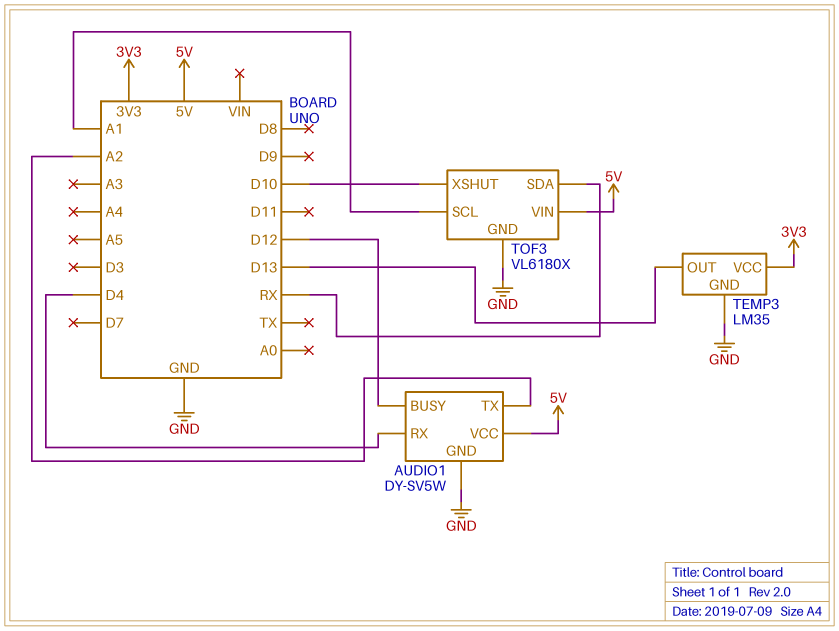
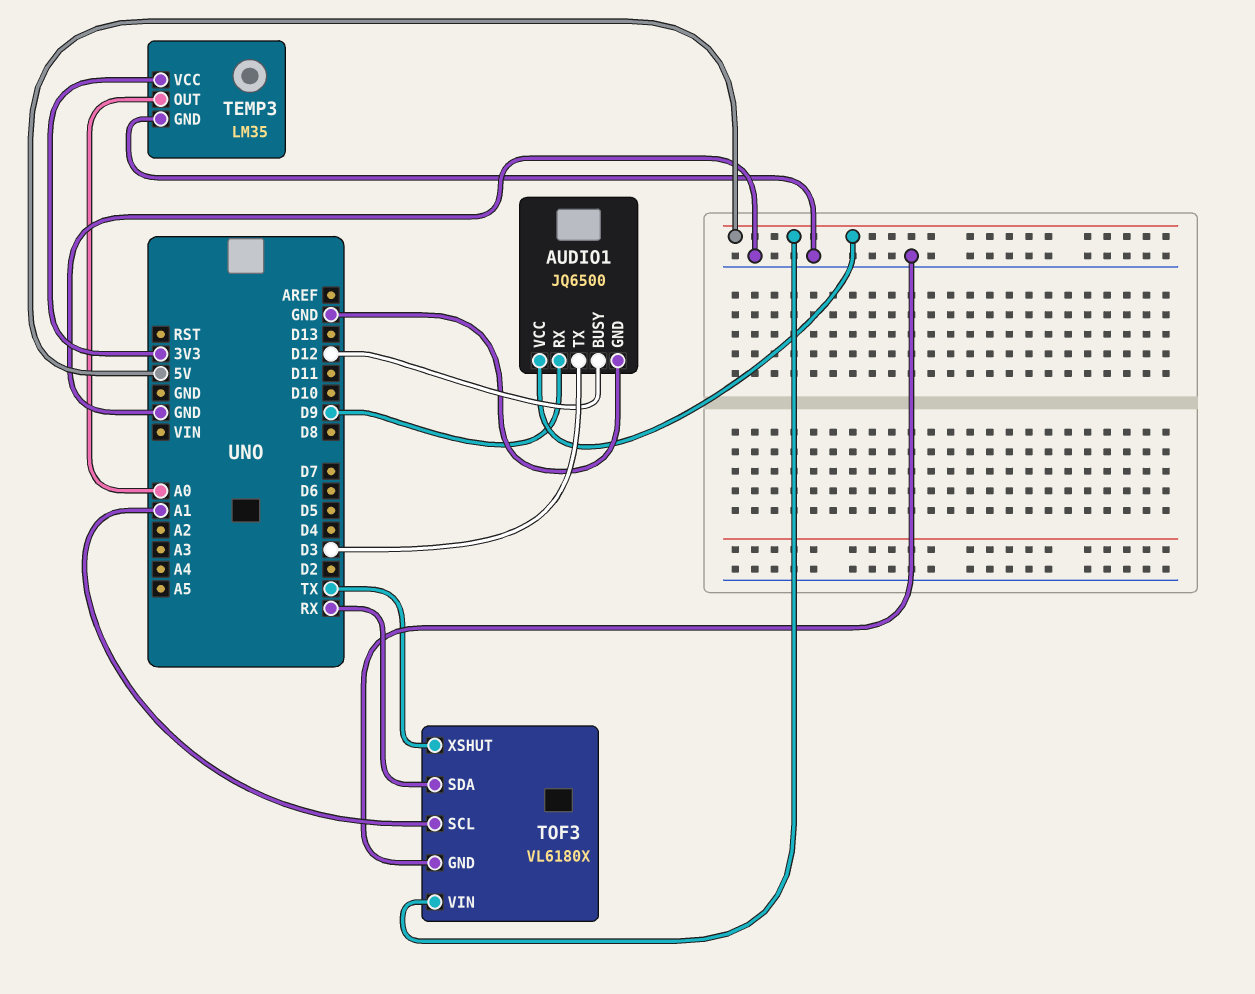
AUDIO1: DY-SV5W -> JQ6500
AUDIO1 pin RX: D4 -> D9
AUDIO1 pin TX: A2 -> D3
TEMP3 pin OUT: D13 -> A0
TOF3 pin XSHUT: D10 -> TX

